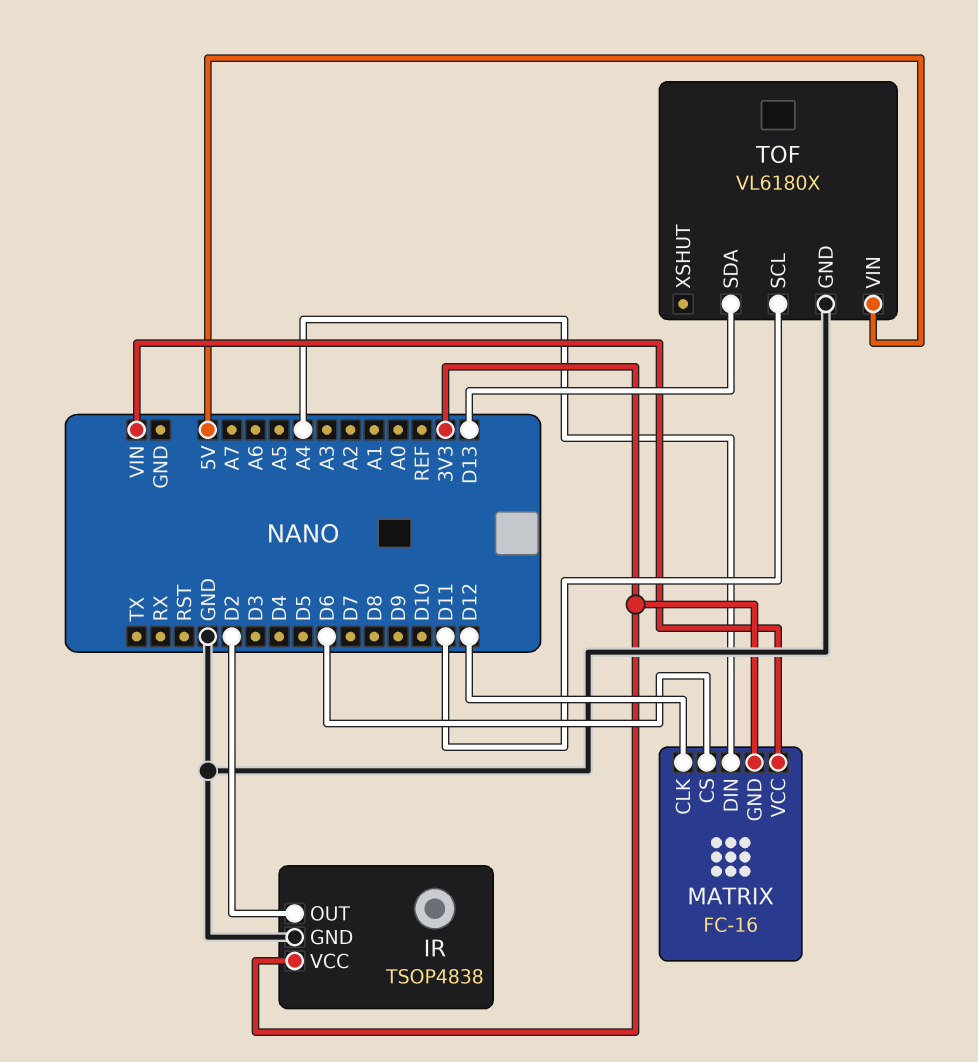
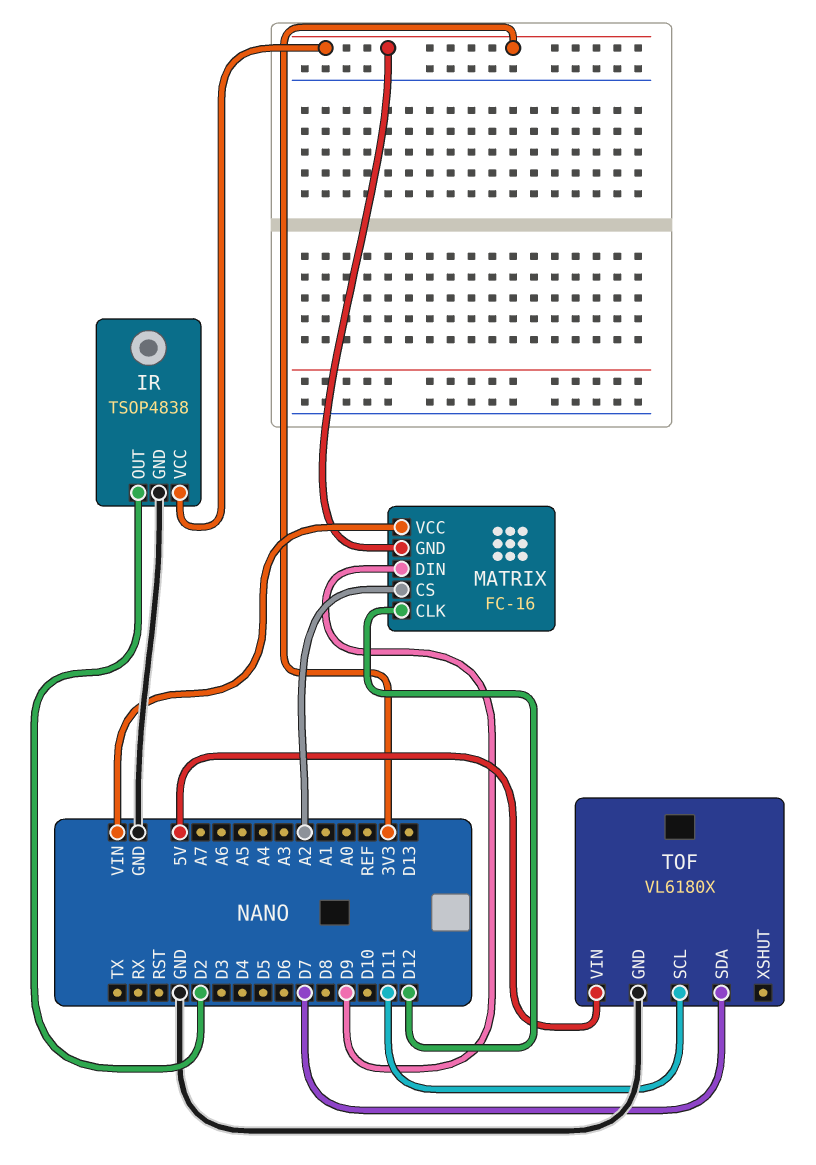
MATRIX pin CS: D6 -> A2
MATRIX pin DIN: A4 -> D9
TOF pin SDA: D13 -> D7

